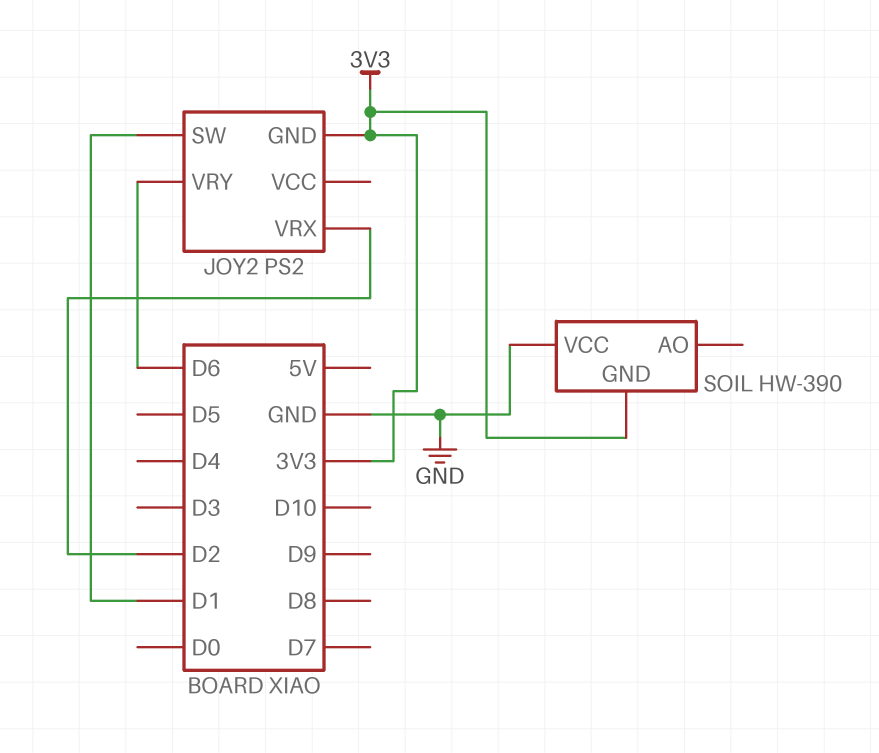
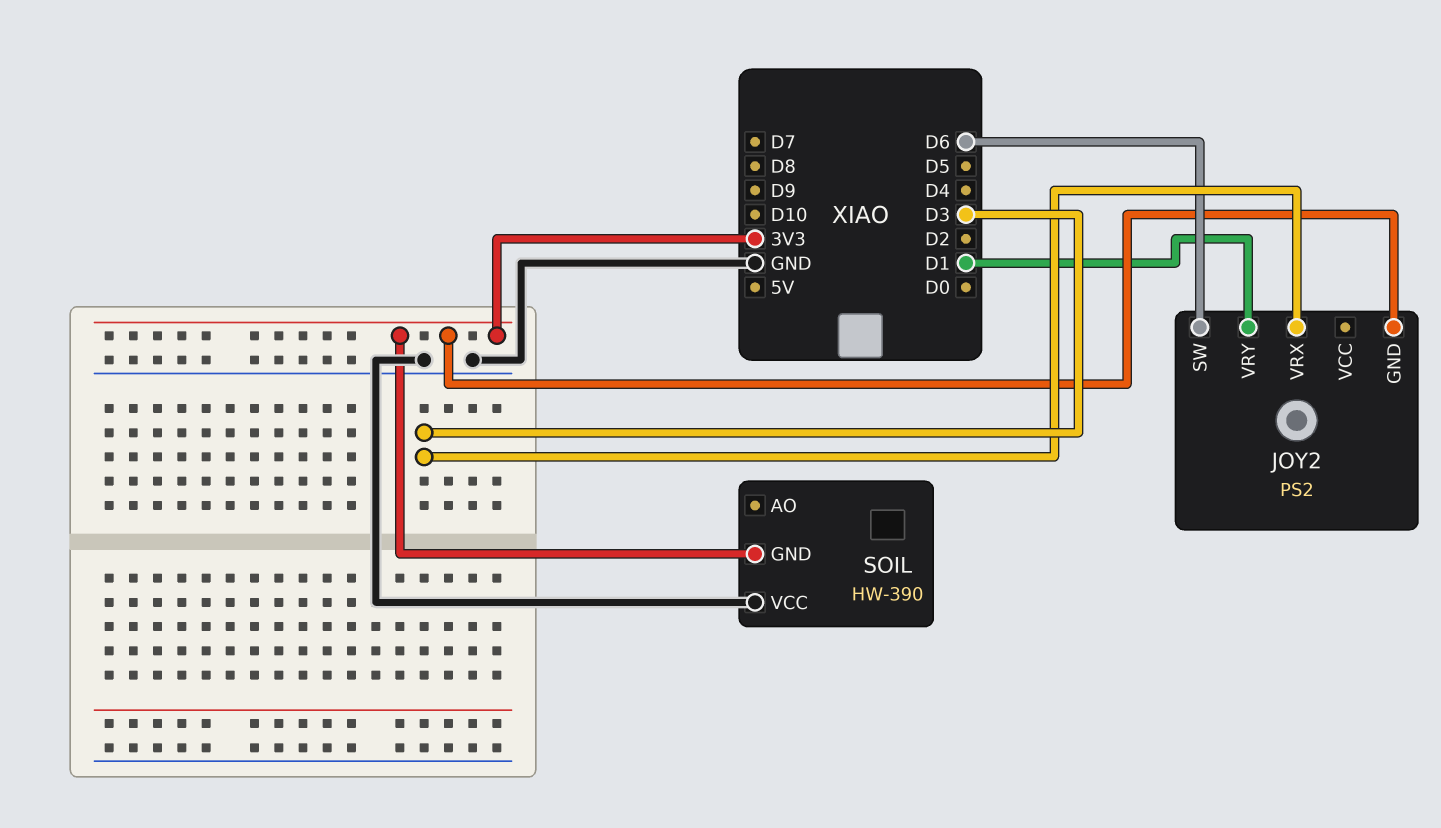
JOY2 pin SW: D1 -> D6
JOY2 pin VRX: D2 -> D3
JOY2 pin VRY: D6 -> D1

